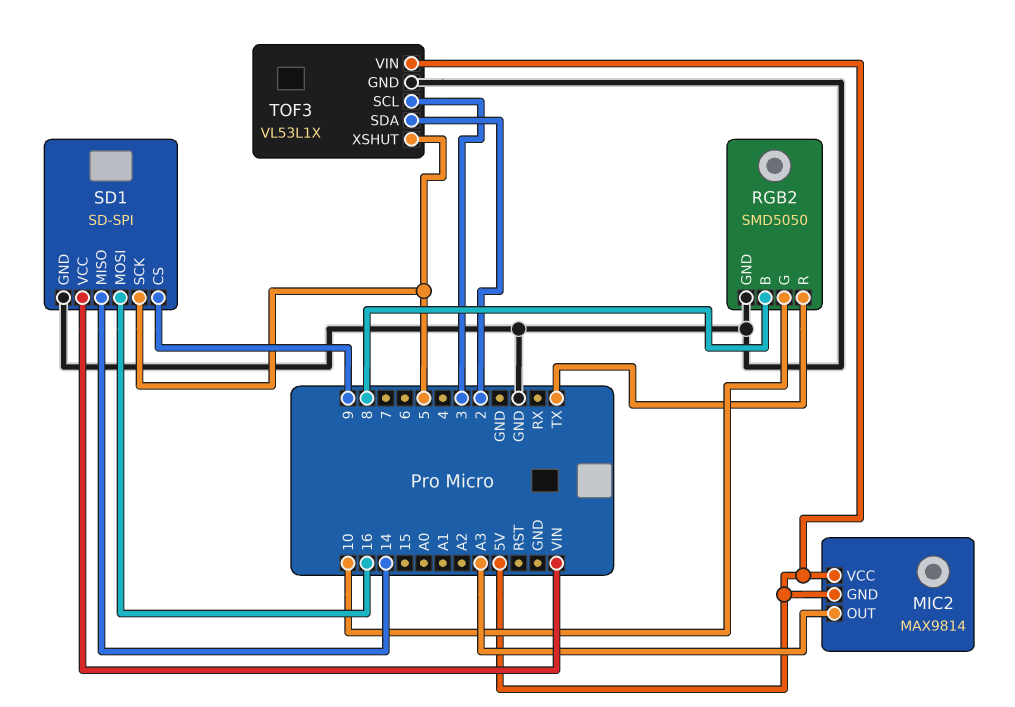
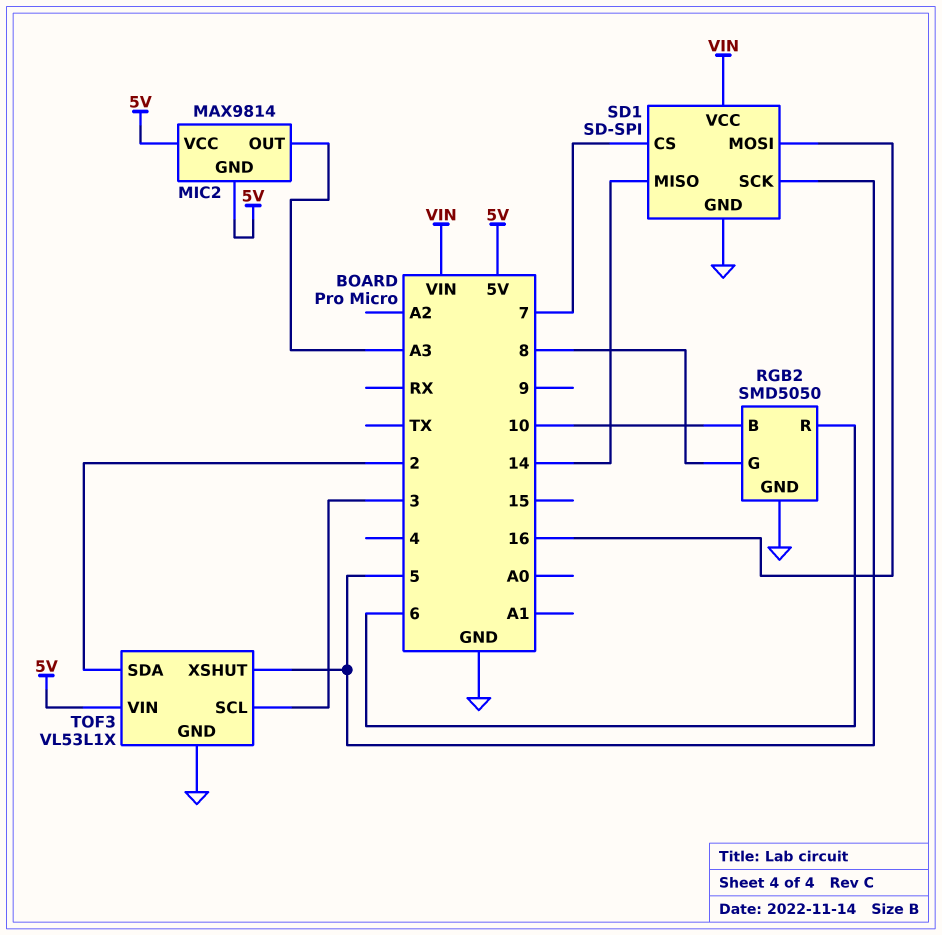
RGB2 pin B: 8 -> 10
RGB2 pin G: 10 -> 8
RGB2 pin R: TX -> 6
SD1 pin CS: 9 -> 7

